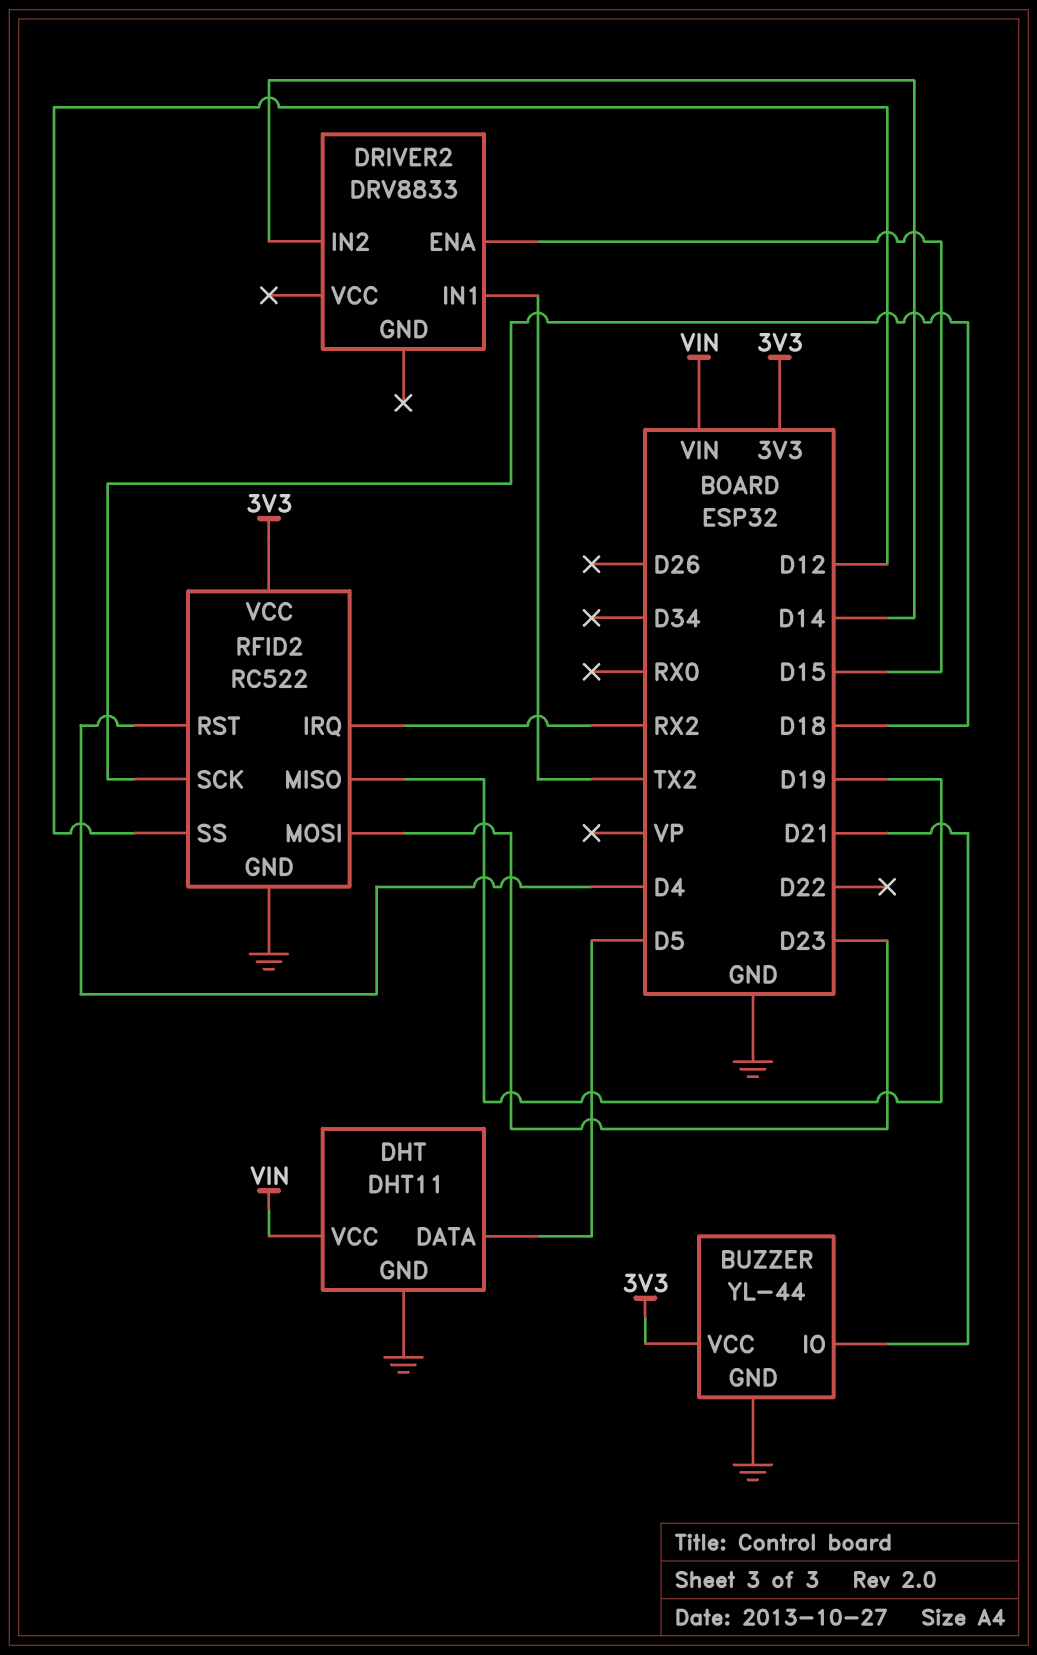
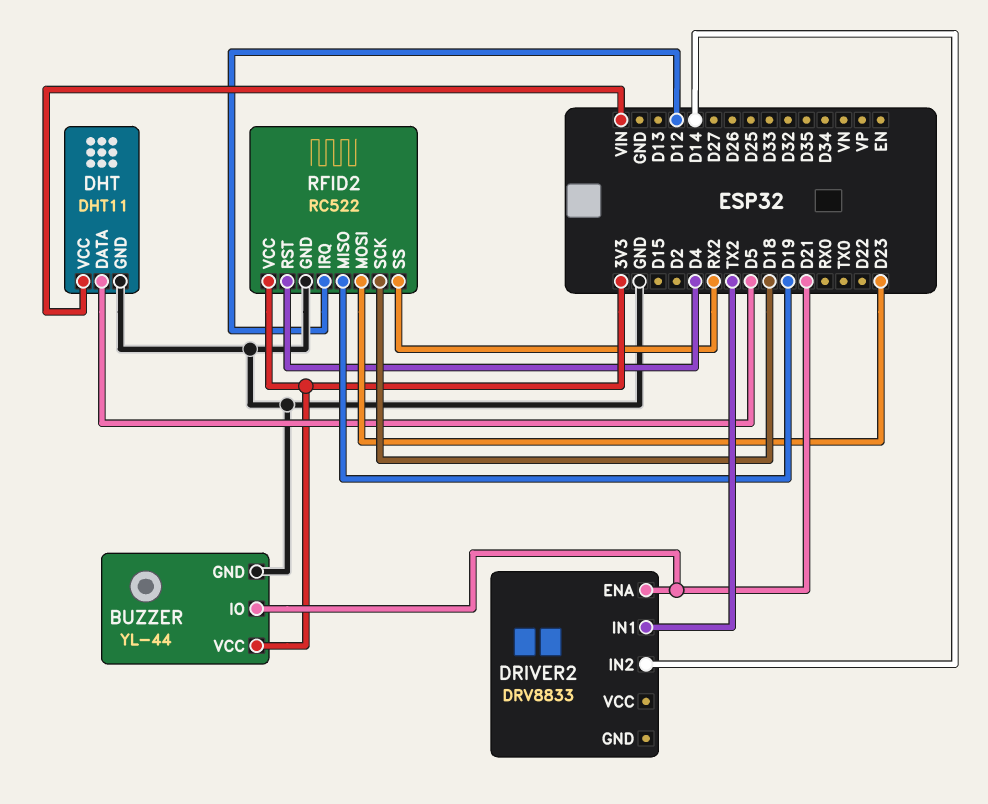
DRIVER2 pin ENA: D15 -> D21
RFID2 pin IRQ: RX2 -> D12
RFID2 pin SS: D12 -> RX2

